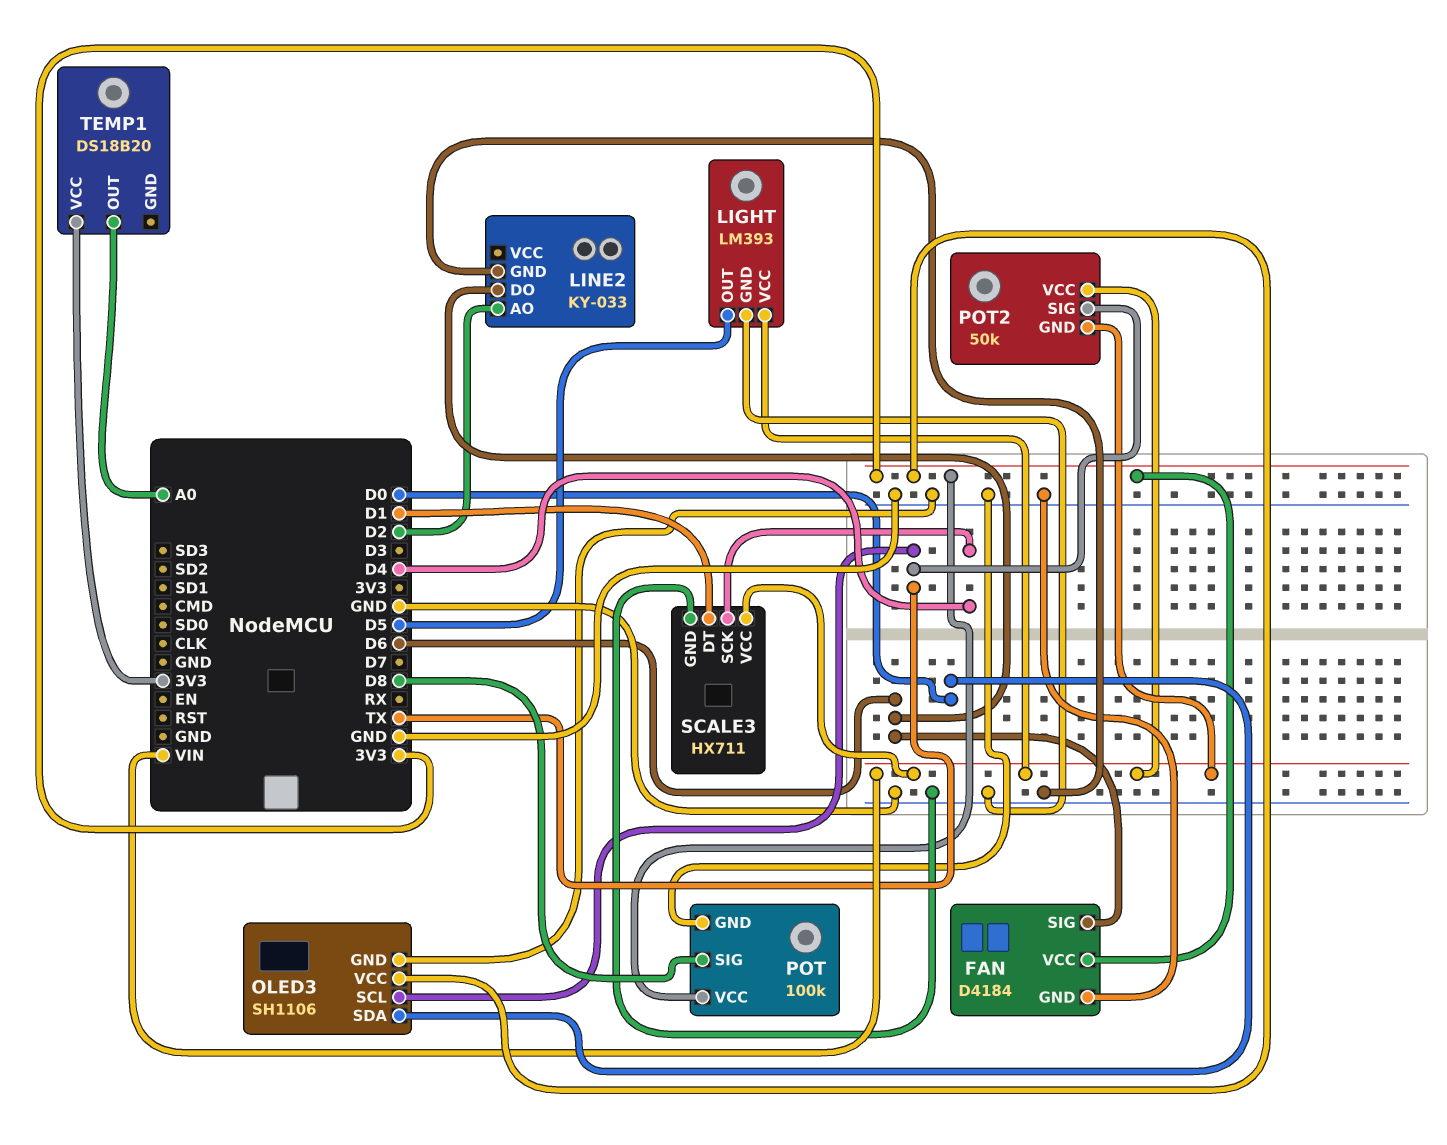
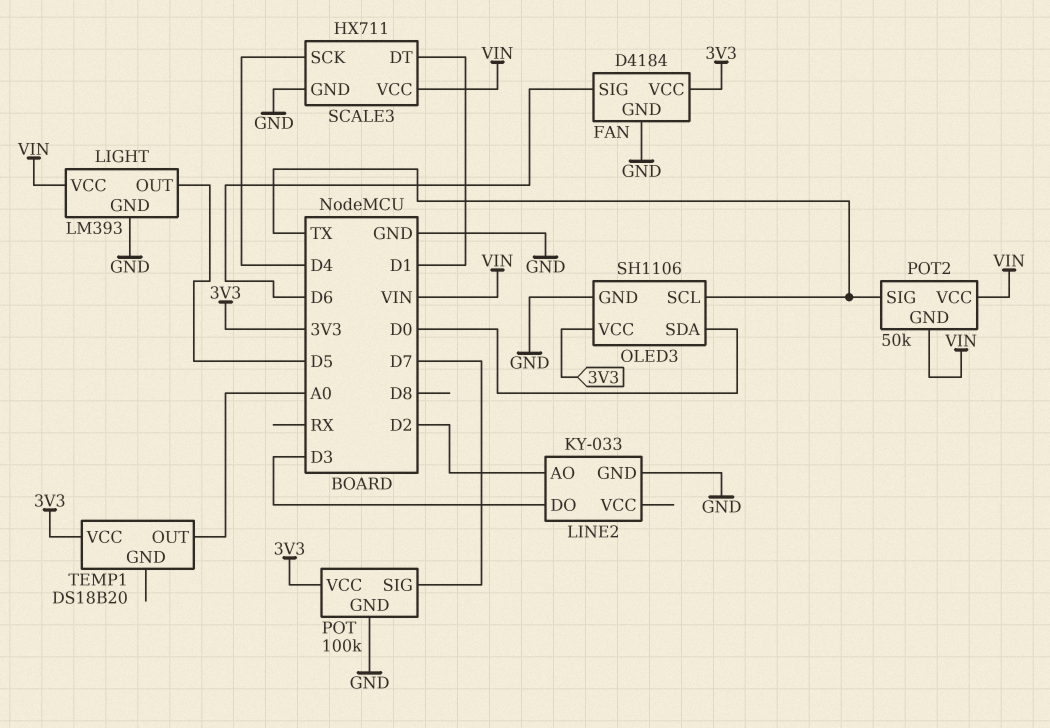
LINE2 pin DO: D6 -> D3
POT pin SIG: D8 -> D7

